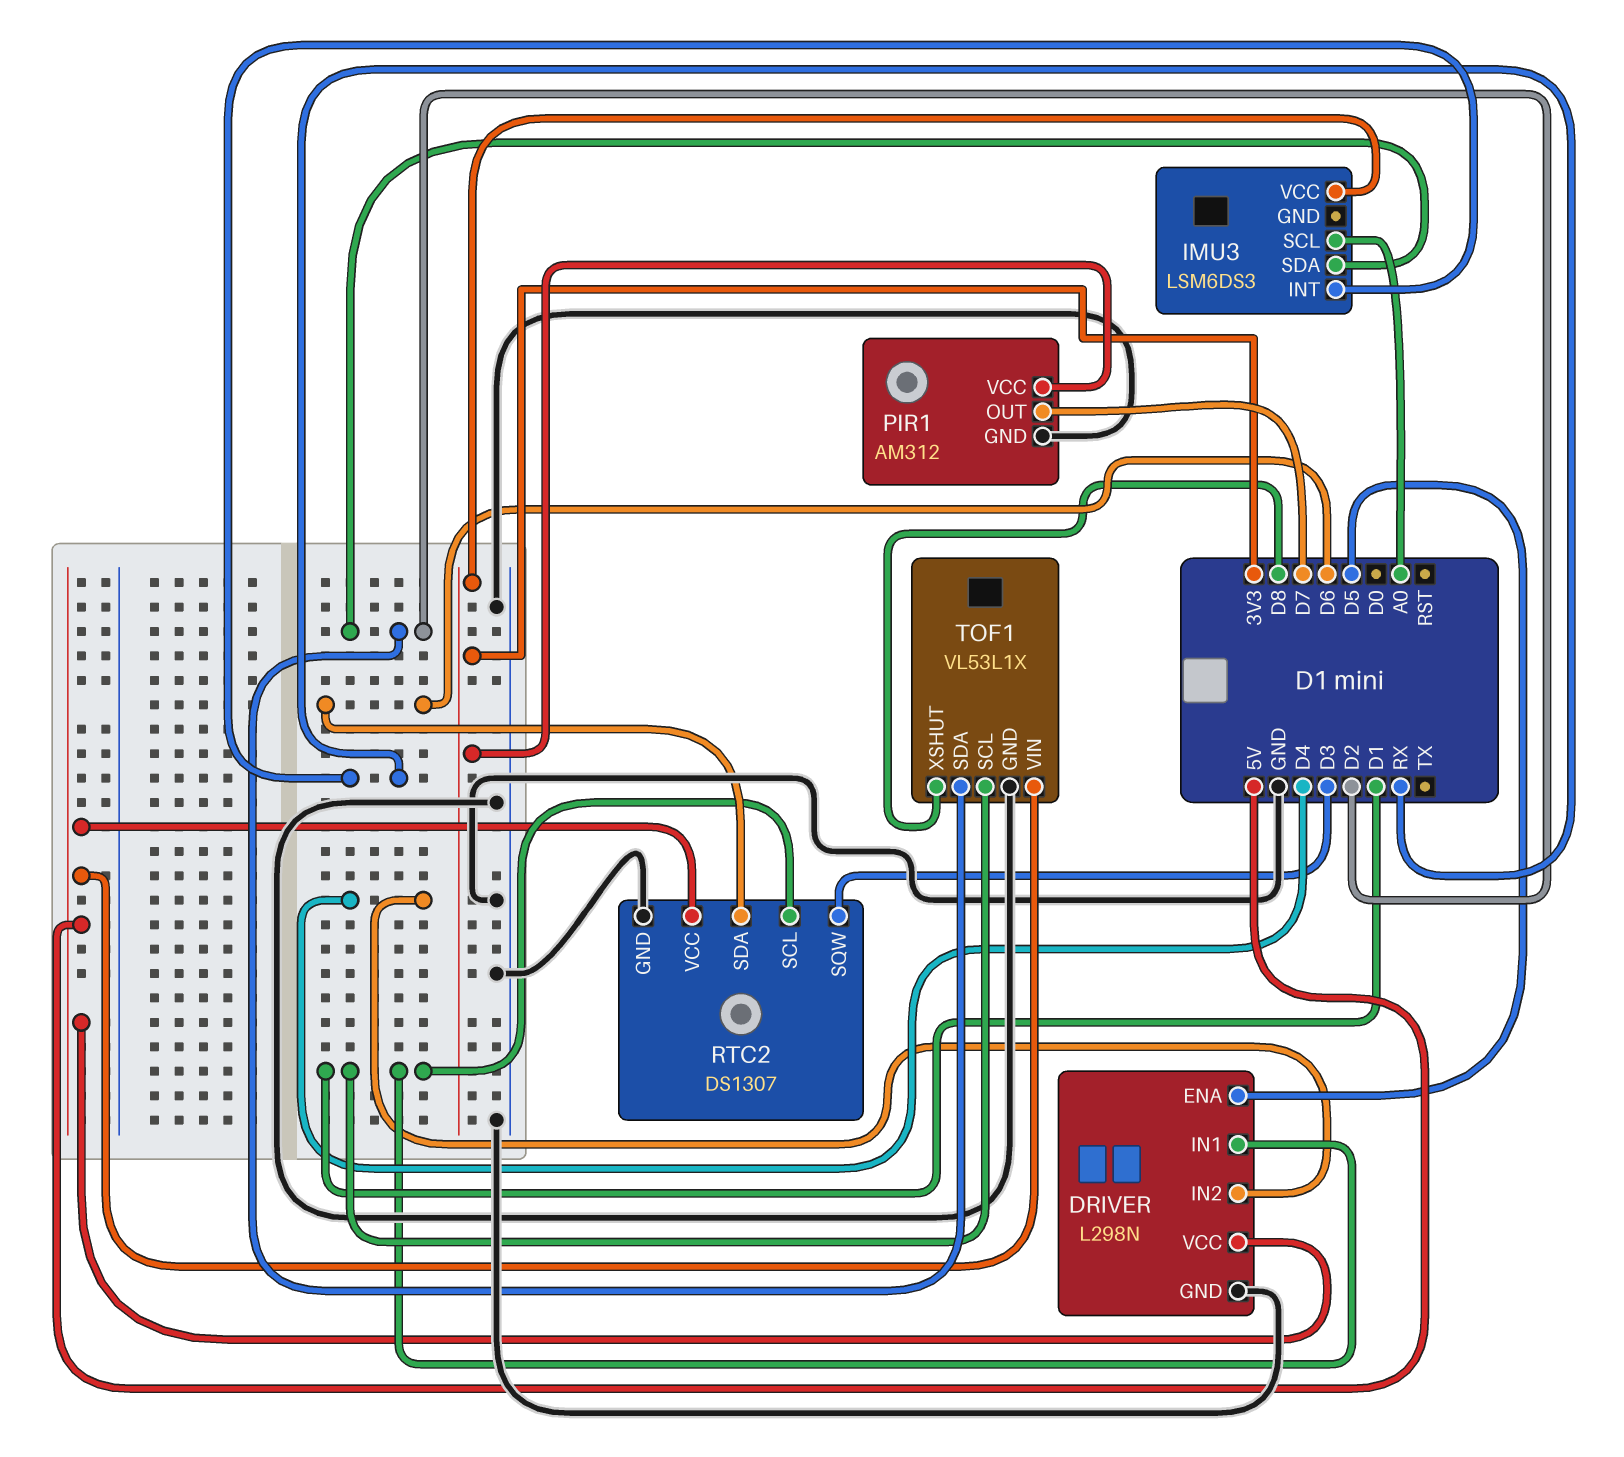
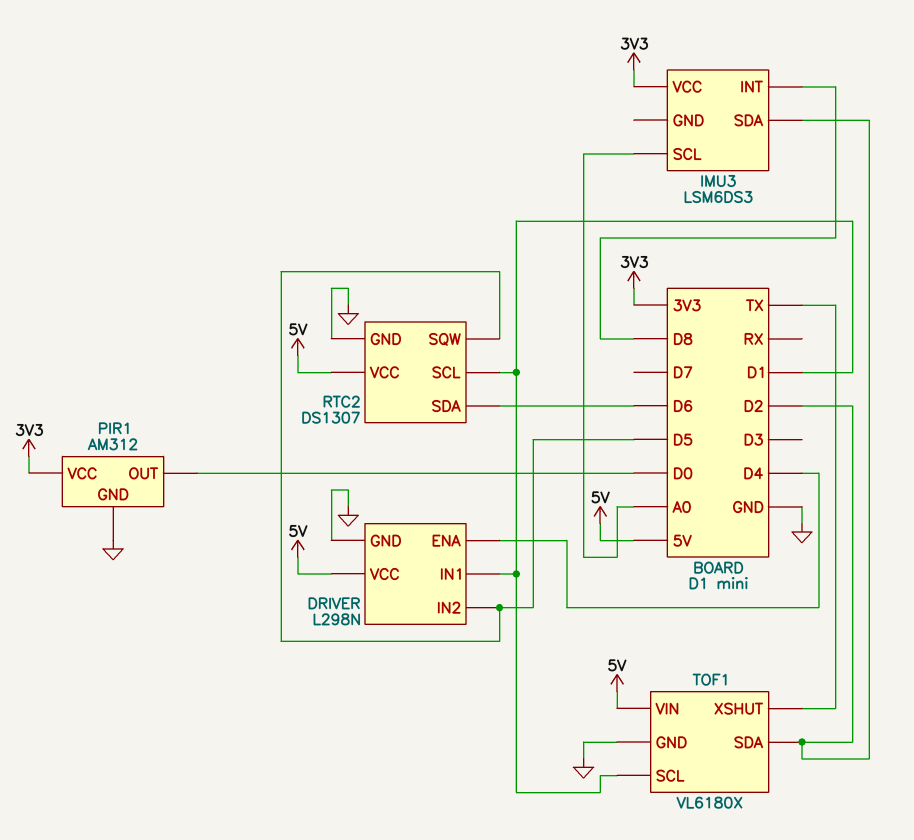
DRIVER pin ENA: D5 -> D4
DRIVER pin IN2: D4 -> D5
IMU3 pin INT: RX -> D8
PIR1 pin OUT: D7 -> D0
RTC2 pin SQW: D3 -> D5
TOF1: VL53L1X -> VL6180X
TOF1 pin XSHUT: D8 -> TX

